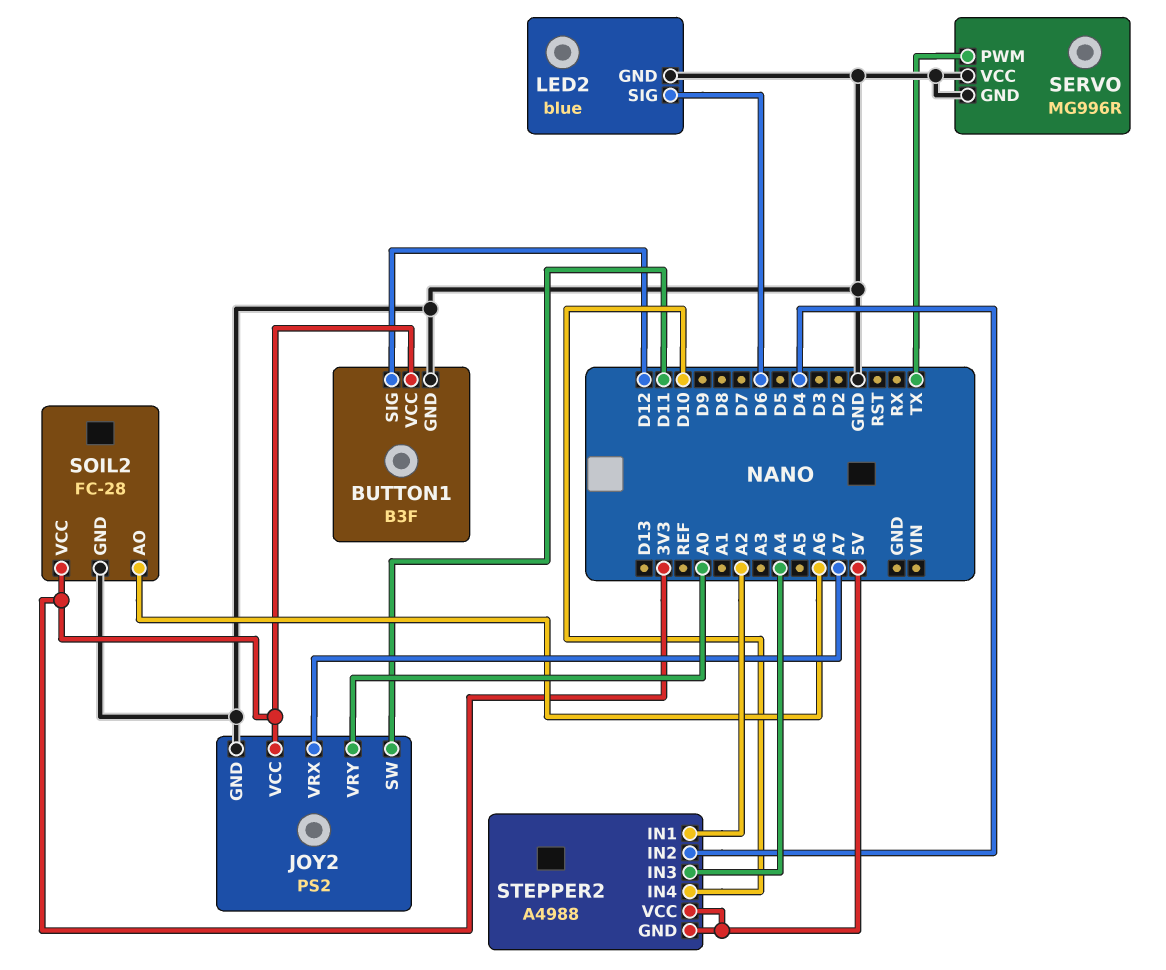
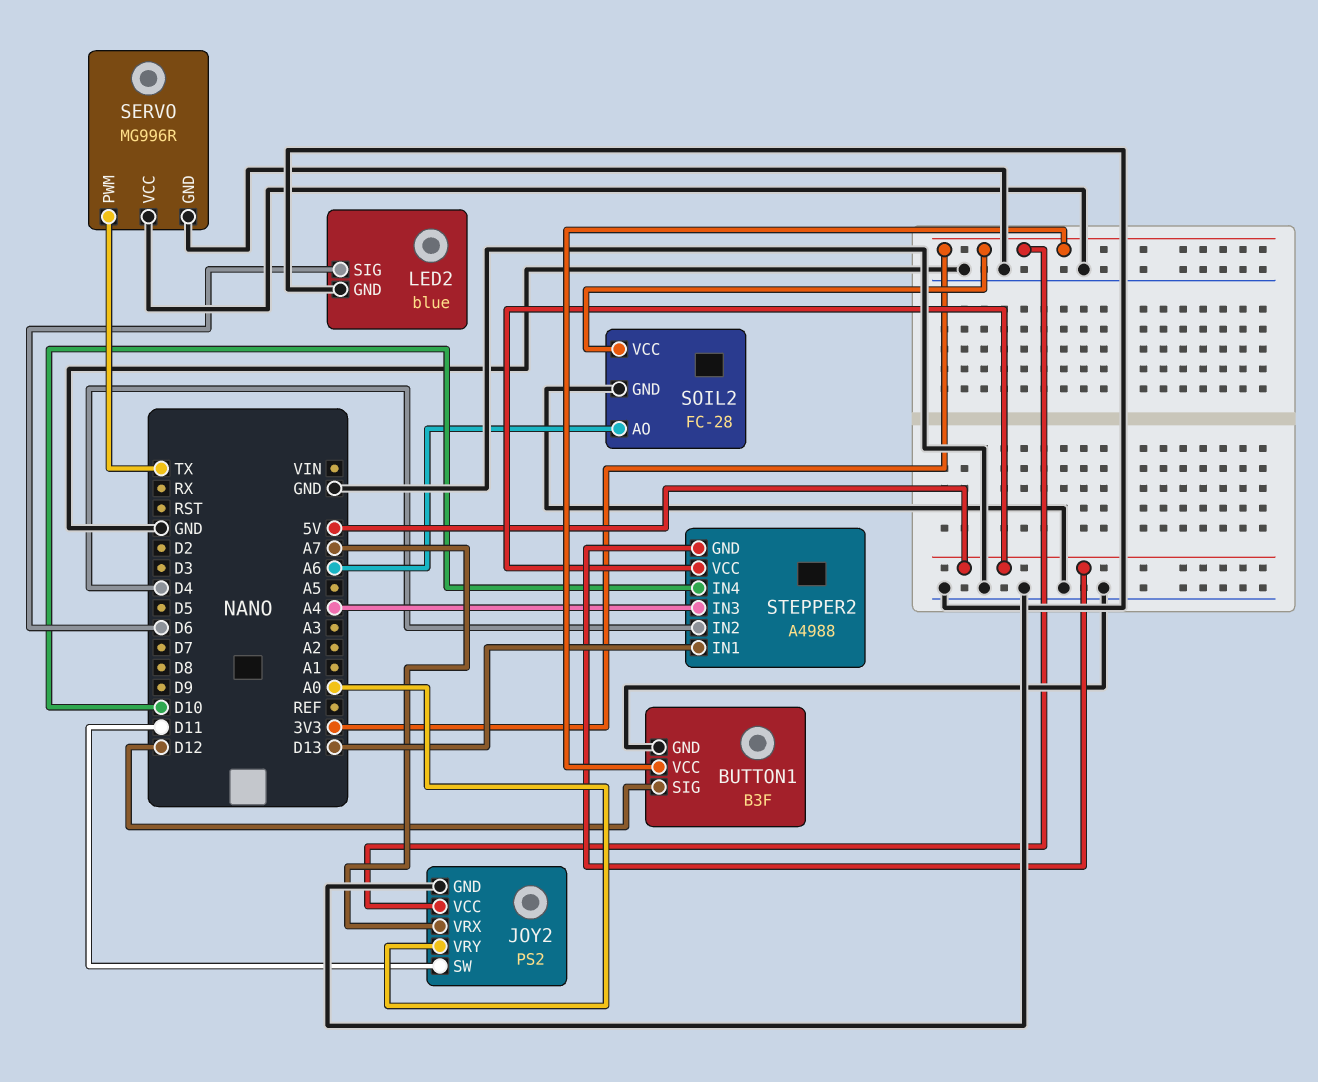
STEPPER2 pin IN1: A2 -> D13

